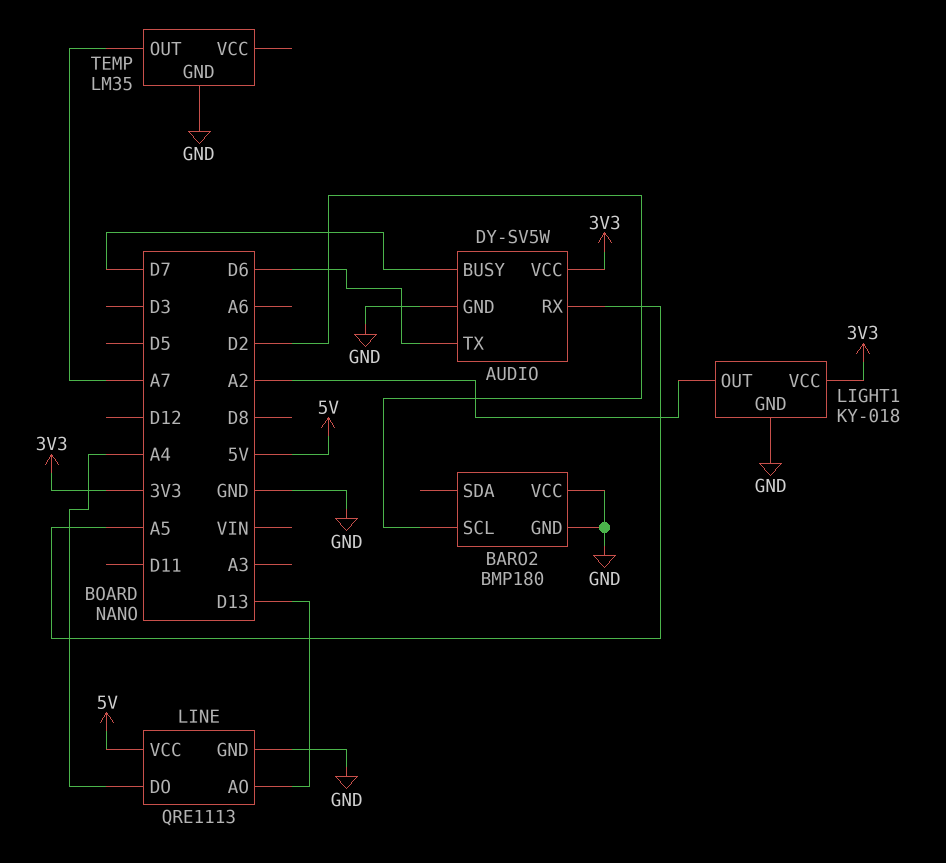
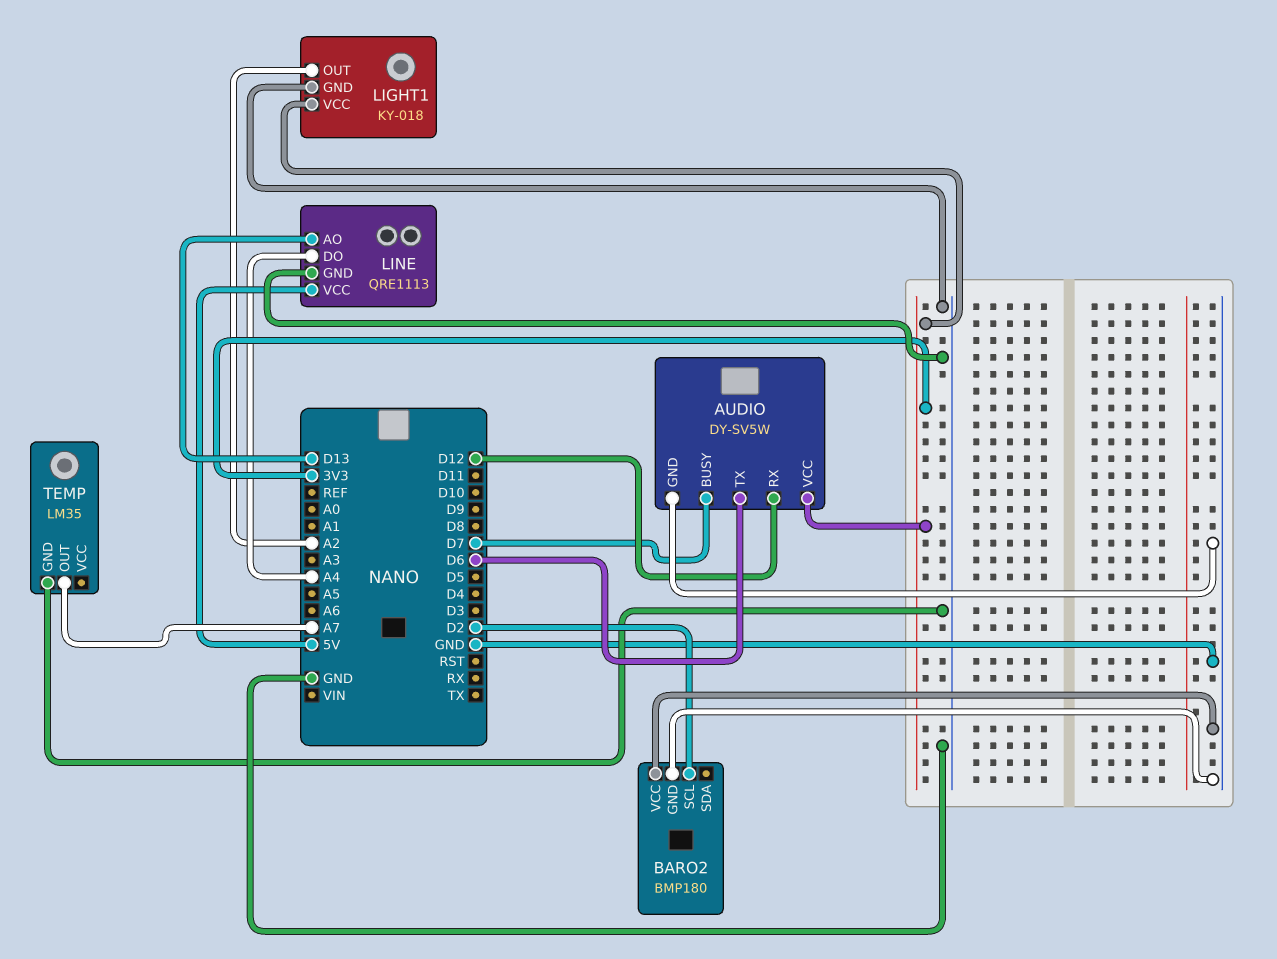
AUDIO pin RX: A5 -> D12

